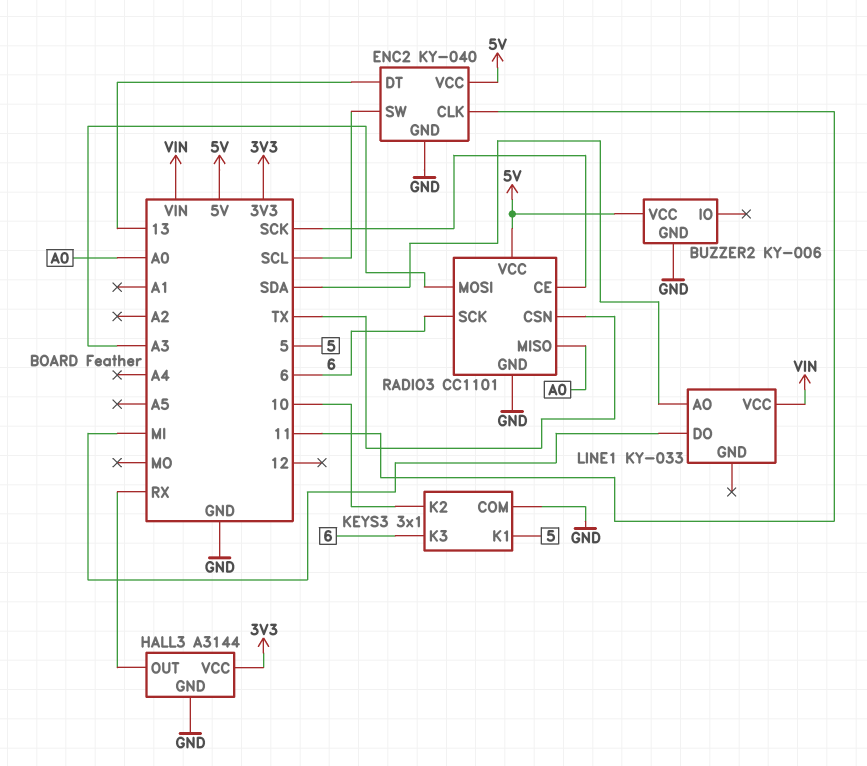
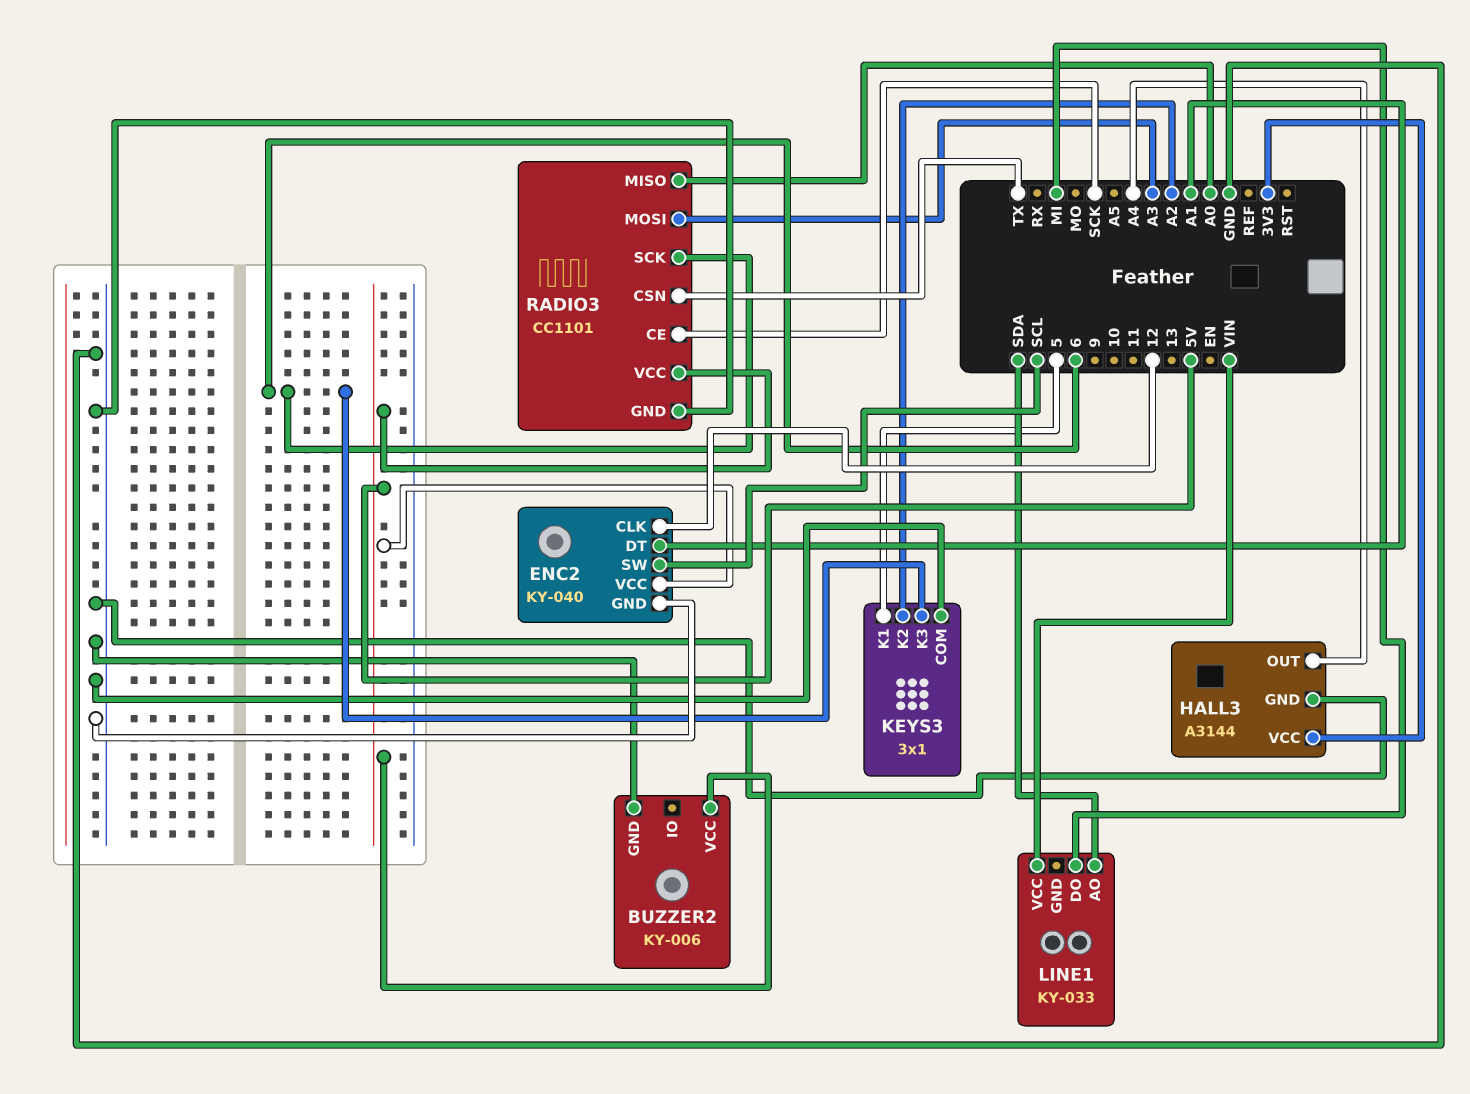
ENC2 pin CLK: 11 -> 12
ENC2 pin DT: 13 -> A1
HALL3 pin OUT: RX -> A4
KEYS3 pin K2: 10 -> A2

